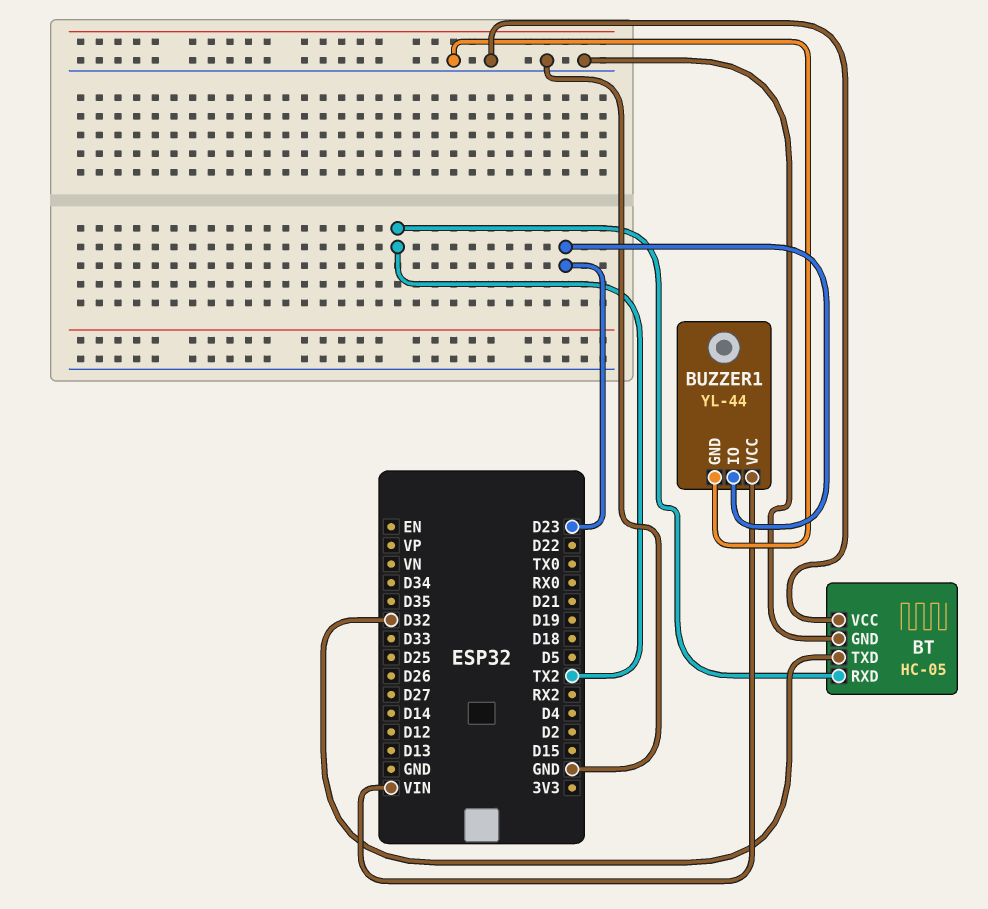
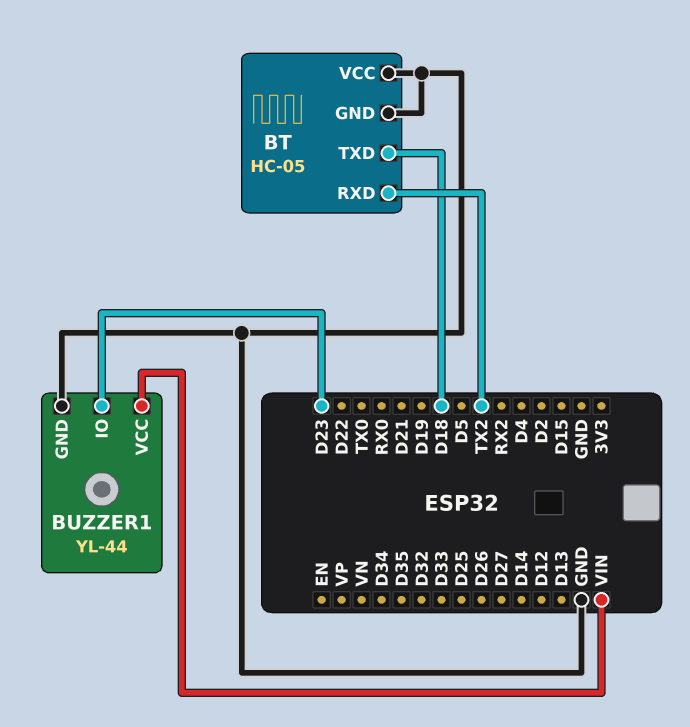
BT pin TXD: D32 -> D18

